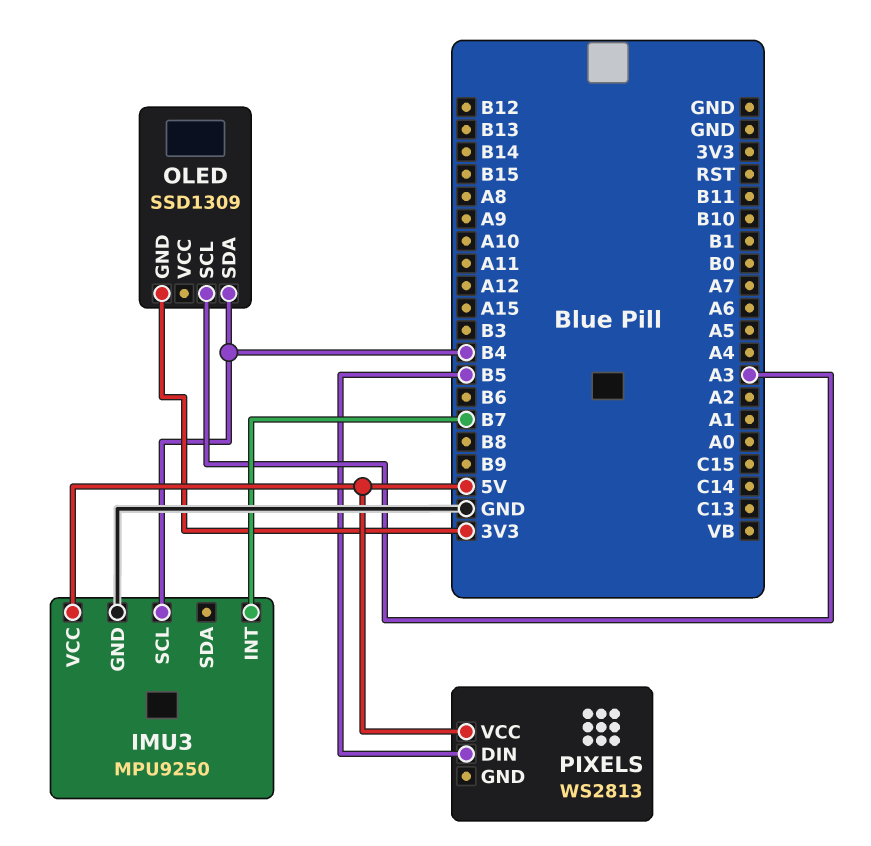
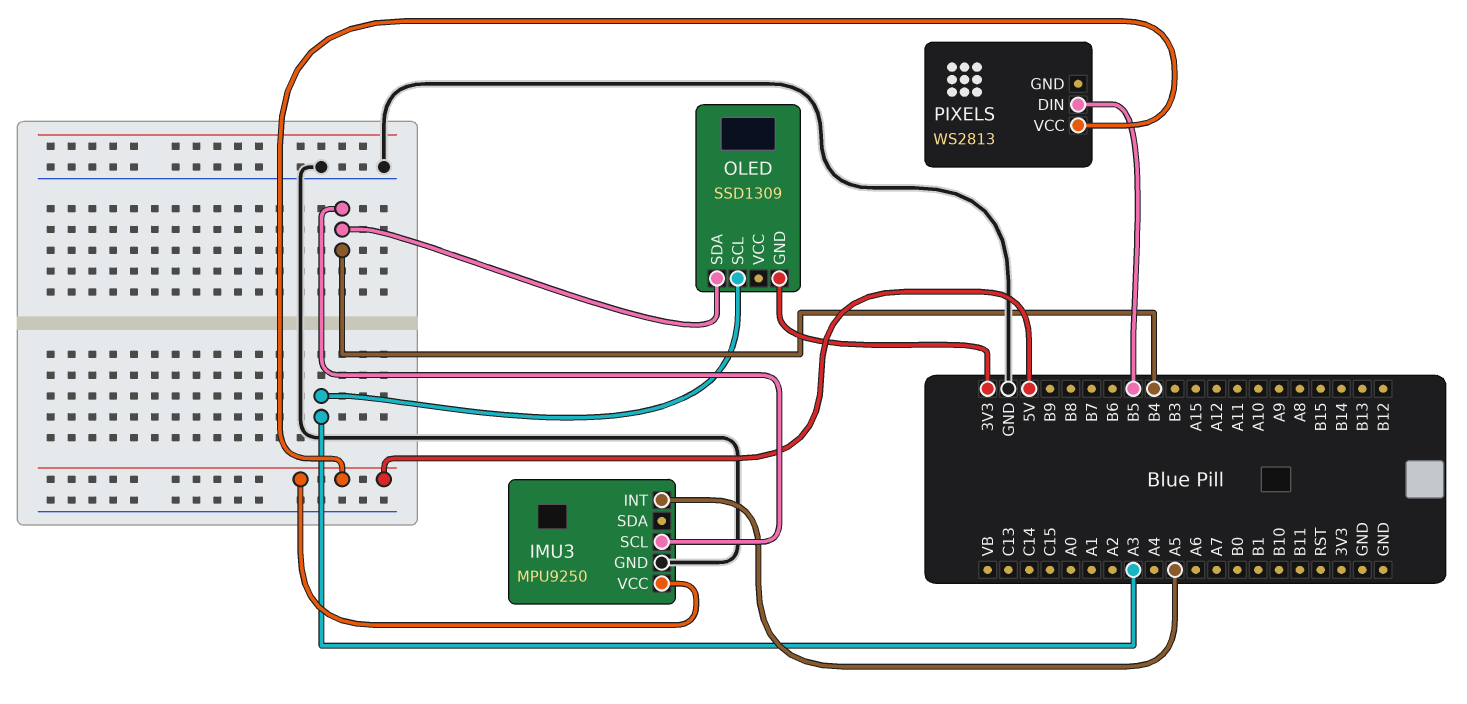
IMU3 pin INT: B7 -> A5

